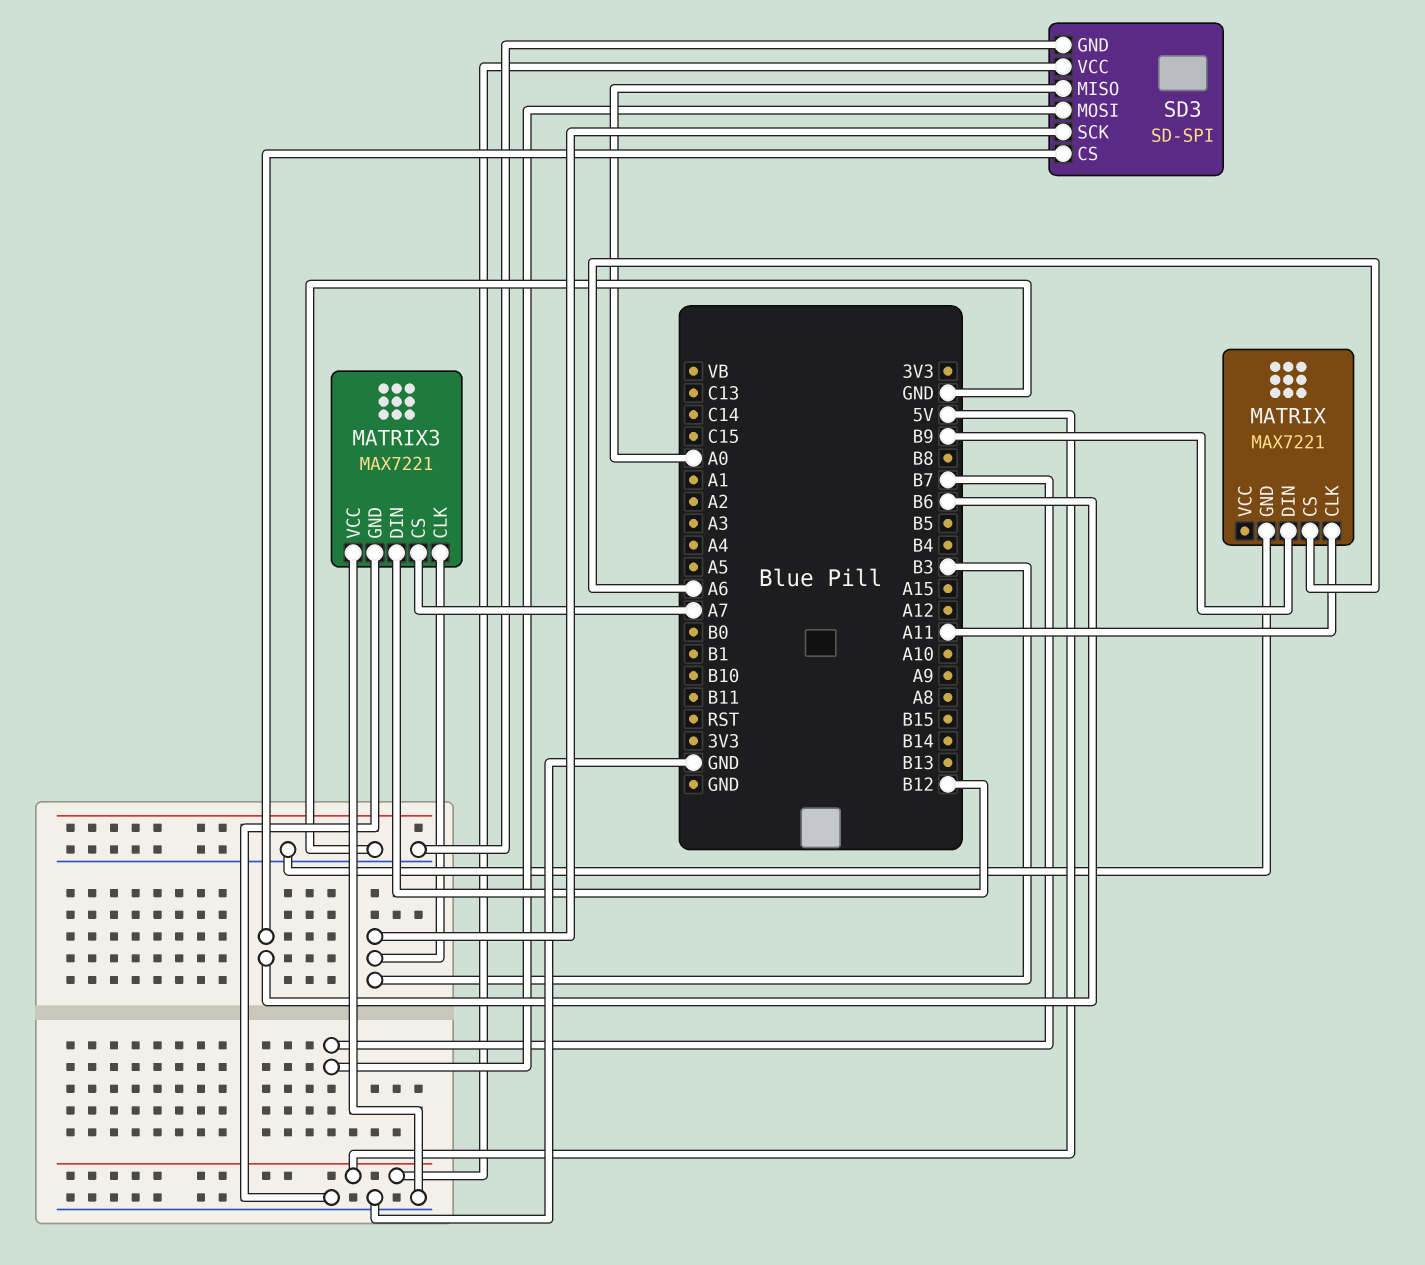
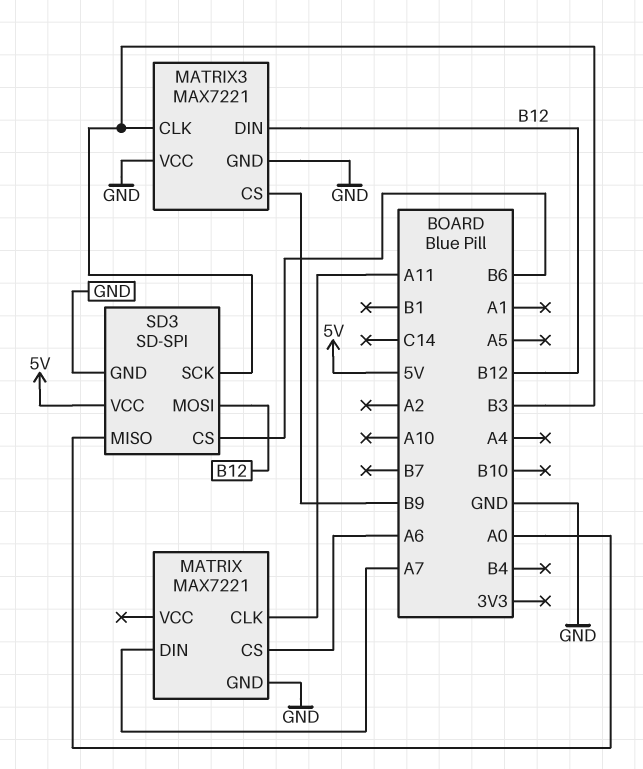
MATRIX pin DIN: B9 -> A7
MATRIX3 pin CS: A7 -> B9
SD3 pin MOSI: B7 -> B12

